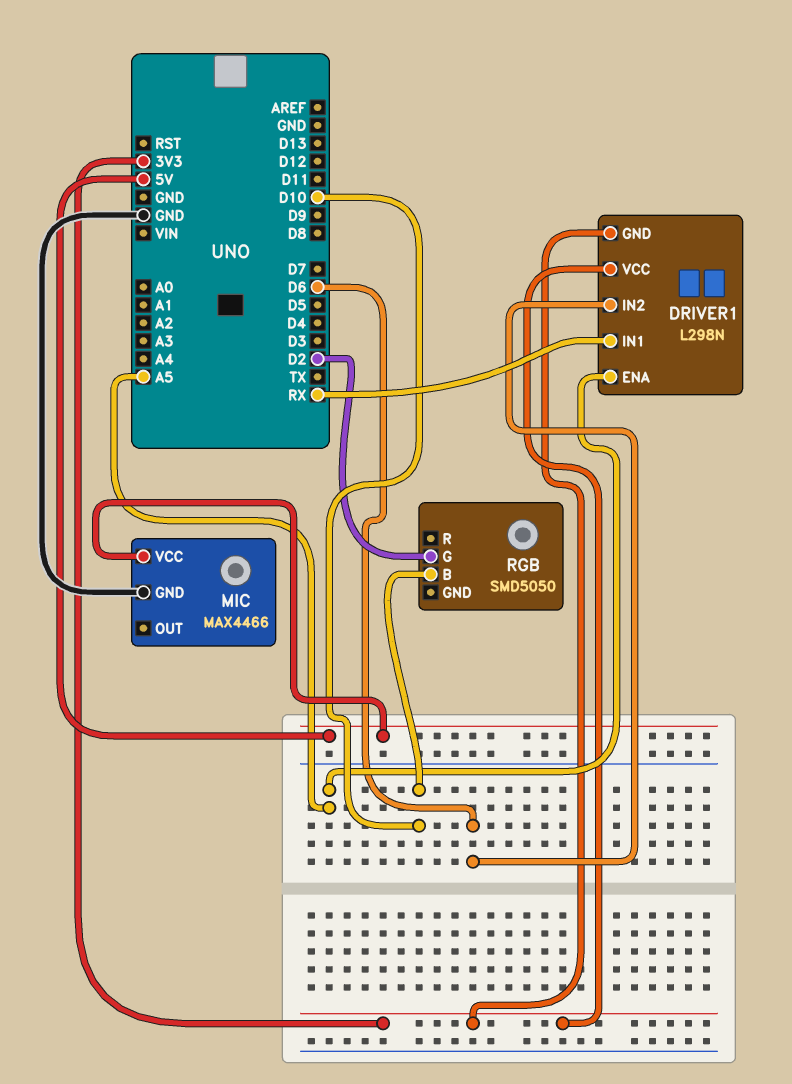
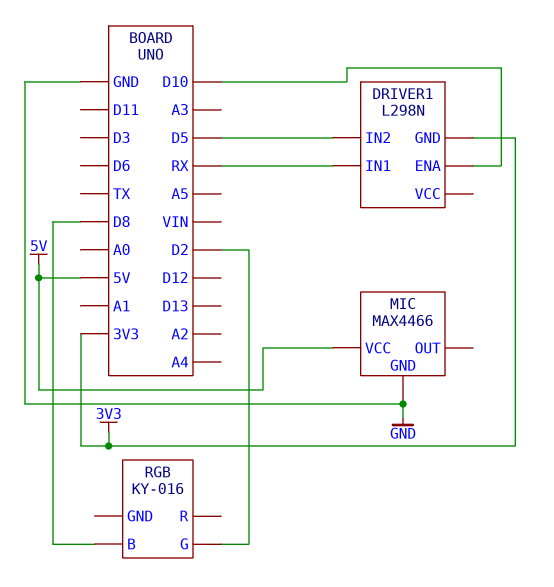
DRIVER1 pin ENA: A5 -> D10
DRIVER1 pin IN2: D6 -> D5
DRIVER1 pin VCC: 3V3 -> none
RGB: SMD5050 -> KY-016
RGB pin B: D10 -> D8

